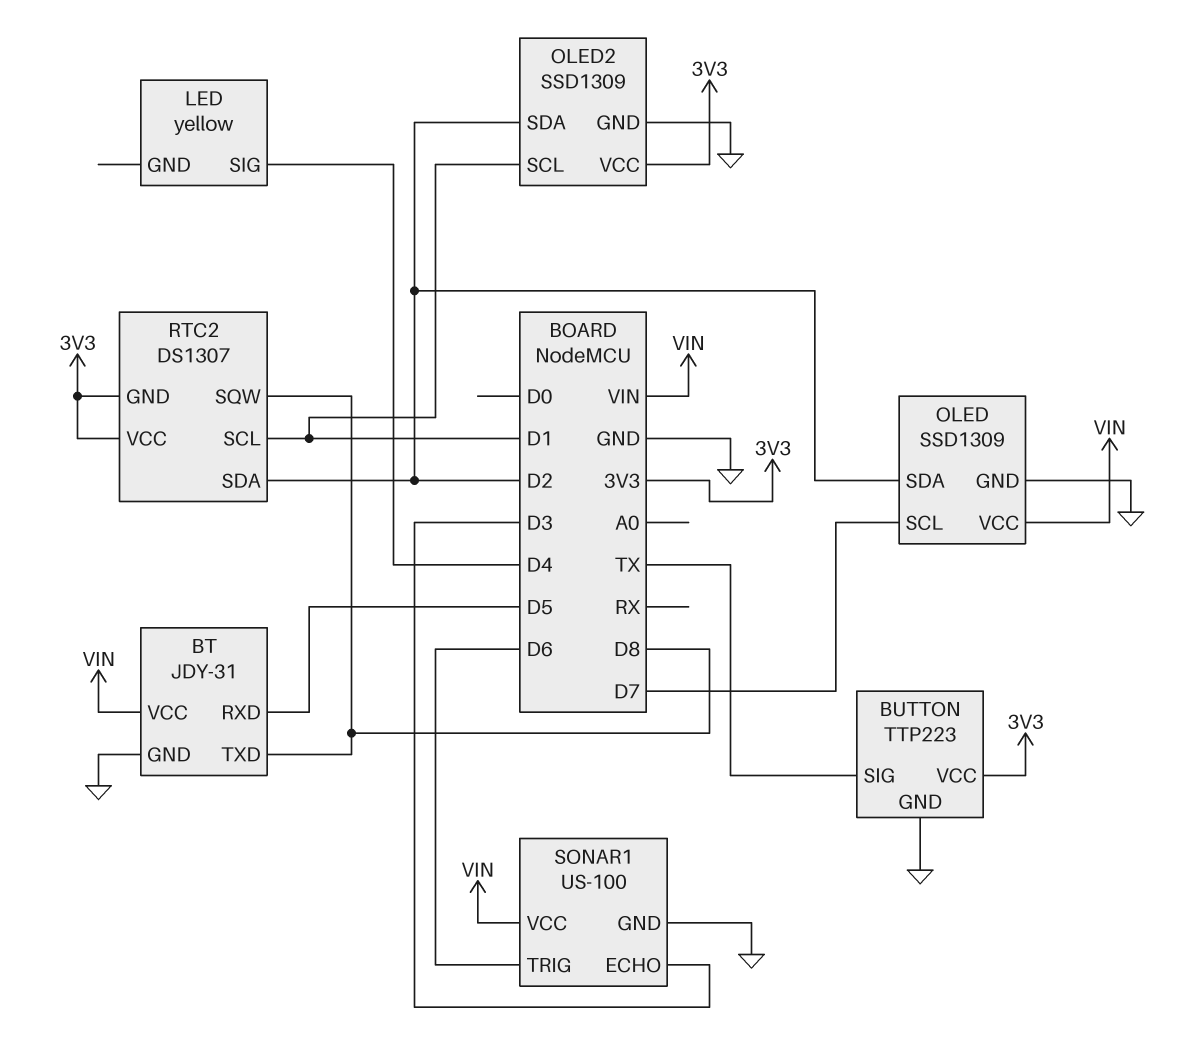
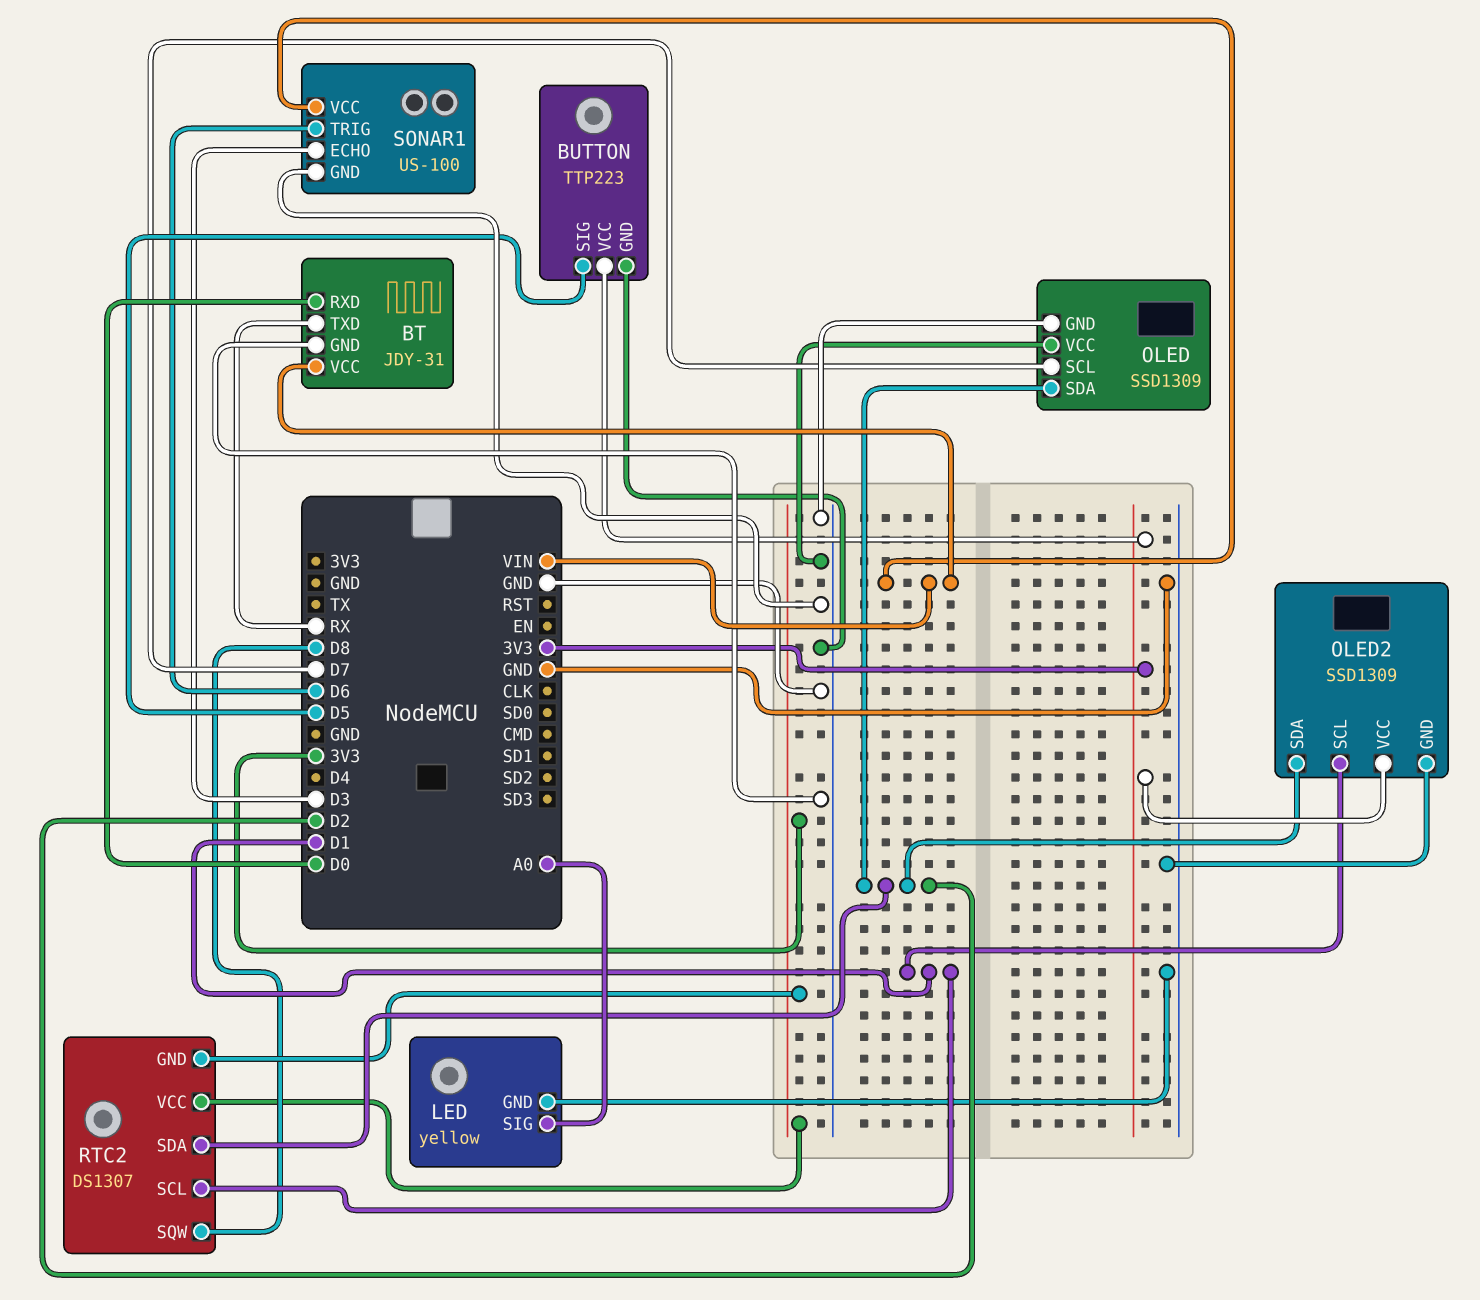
BT pin RXD: D5 -> D0
BT pin TXD: D8 -> RX
BUTTON pin SIG: TX -> D5
LED pin GND: none -> GND
LED pin SIG: D4 -> A0
OLED pin VCC: VIN -> GND

